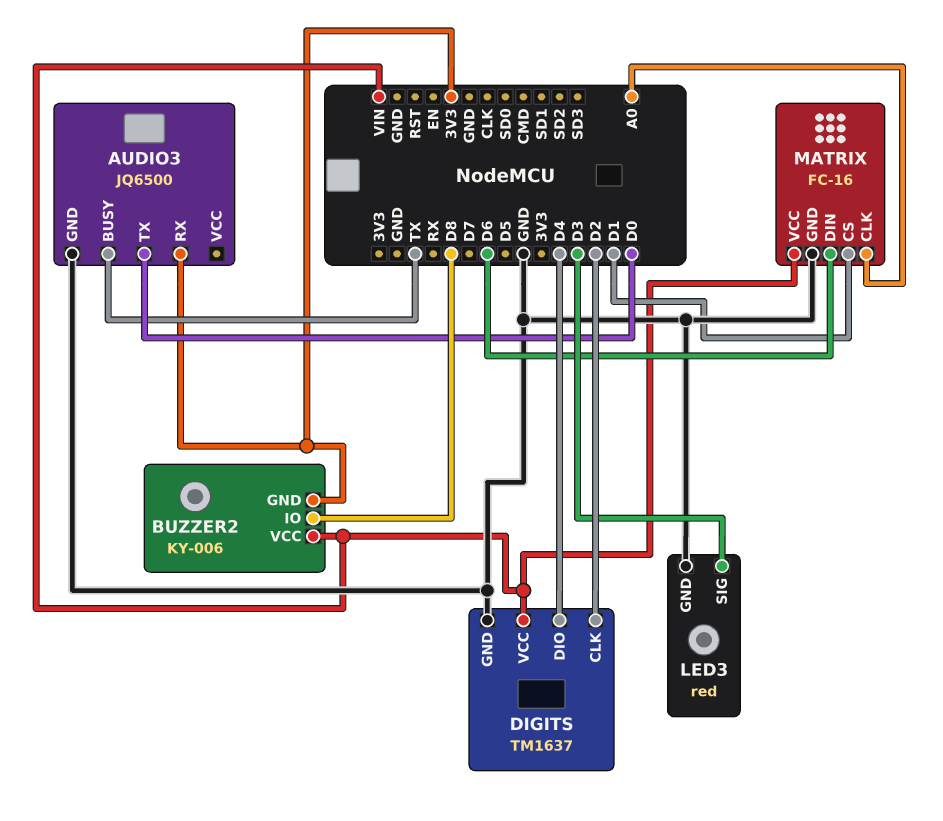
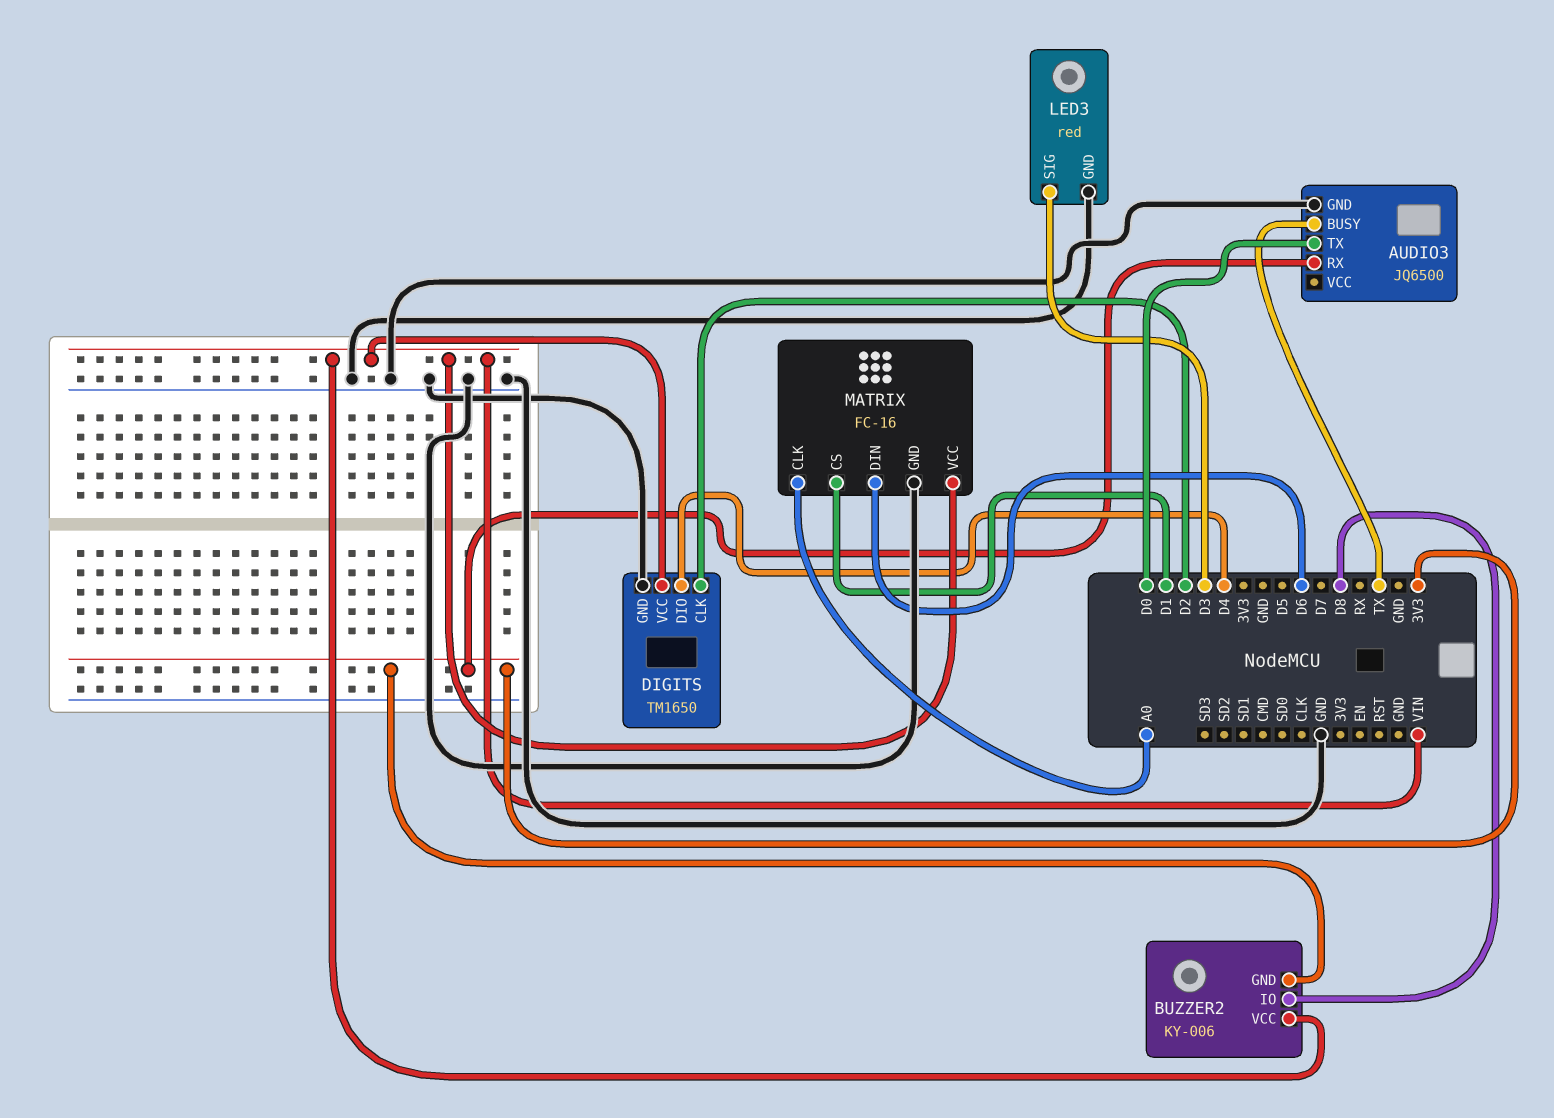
DIGITS: TM1637 -> TM1650

